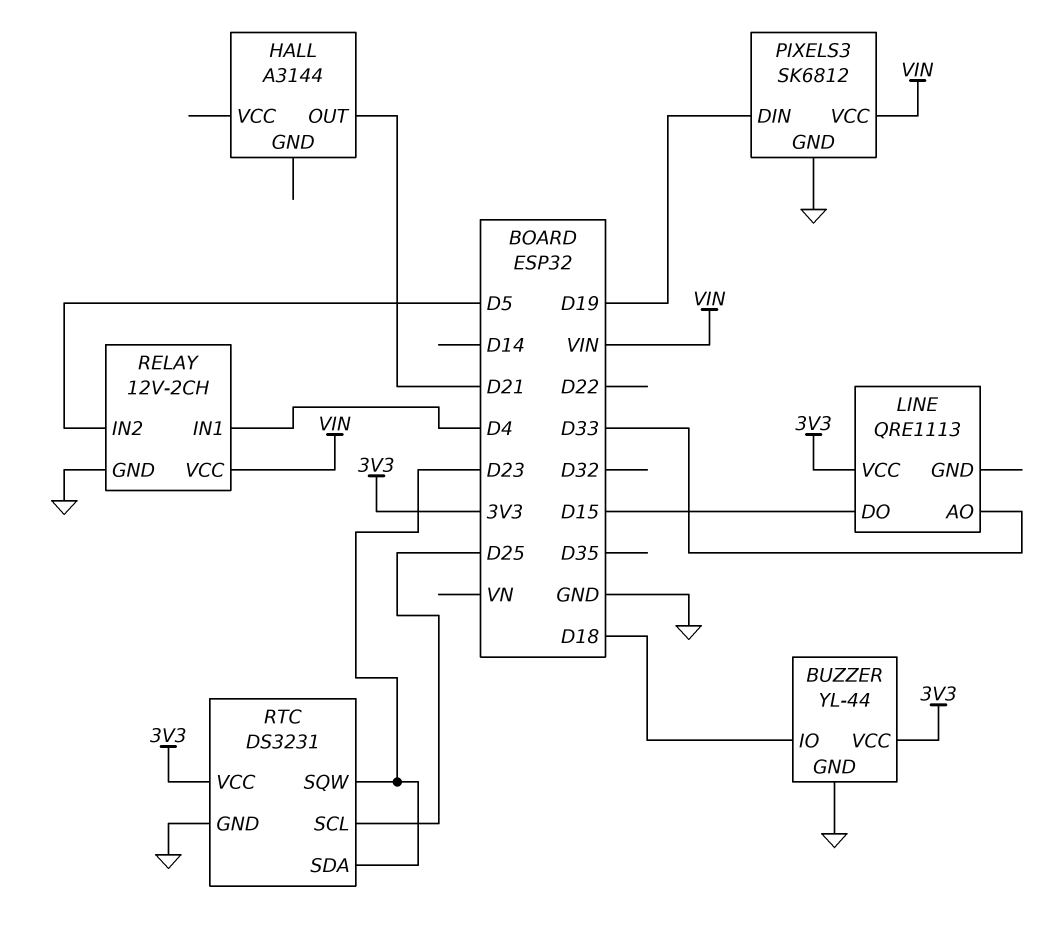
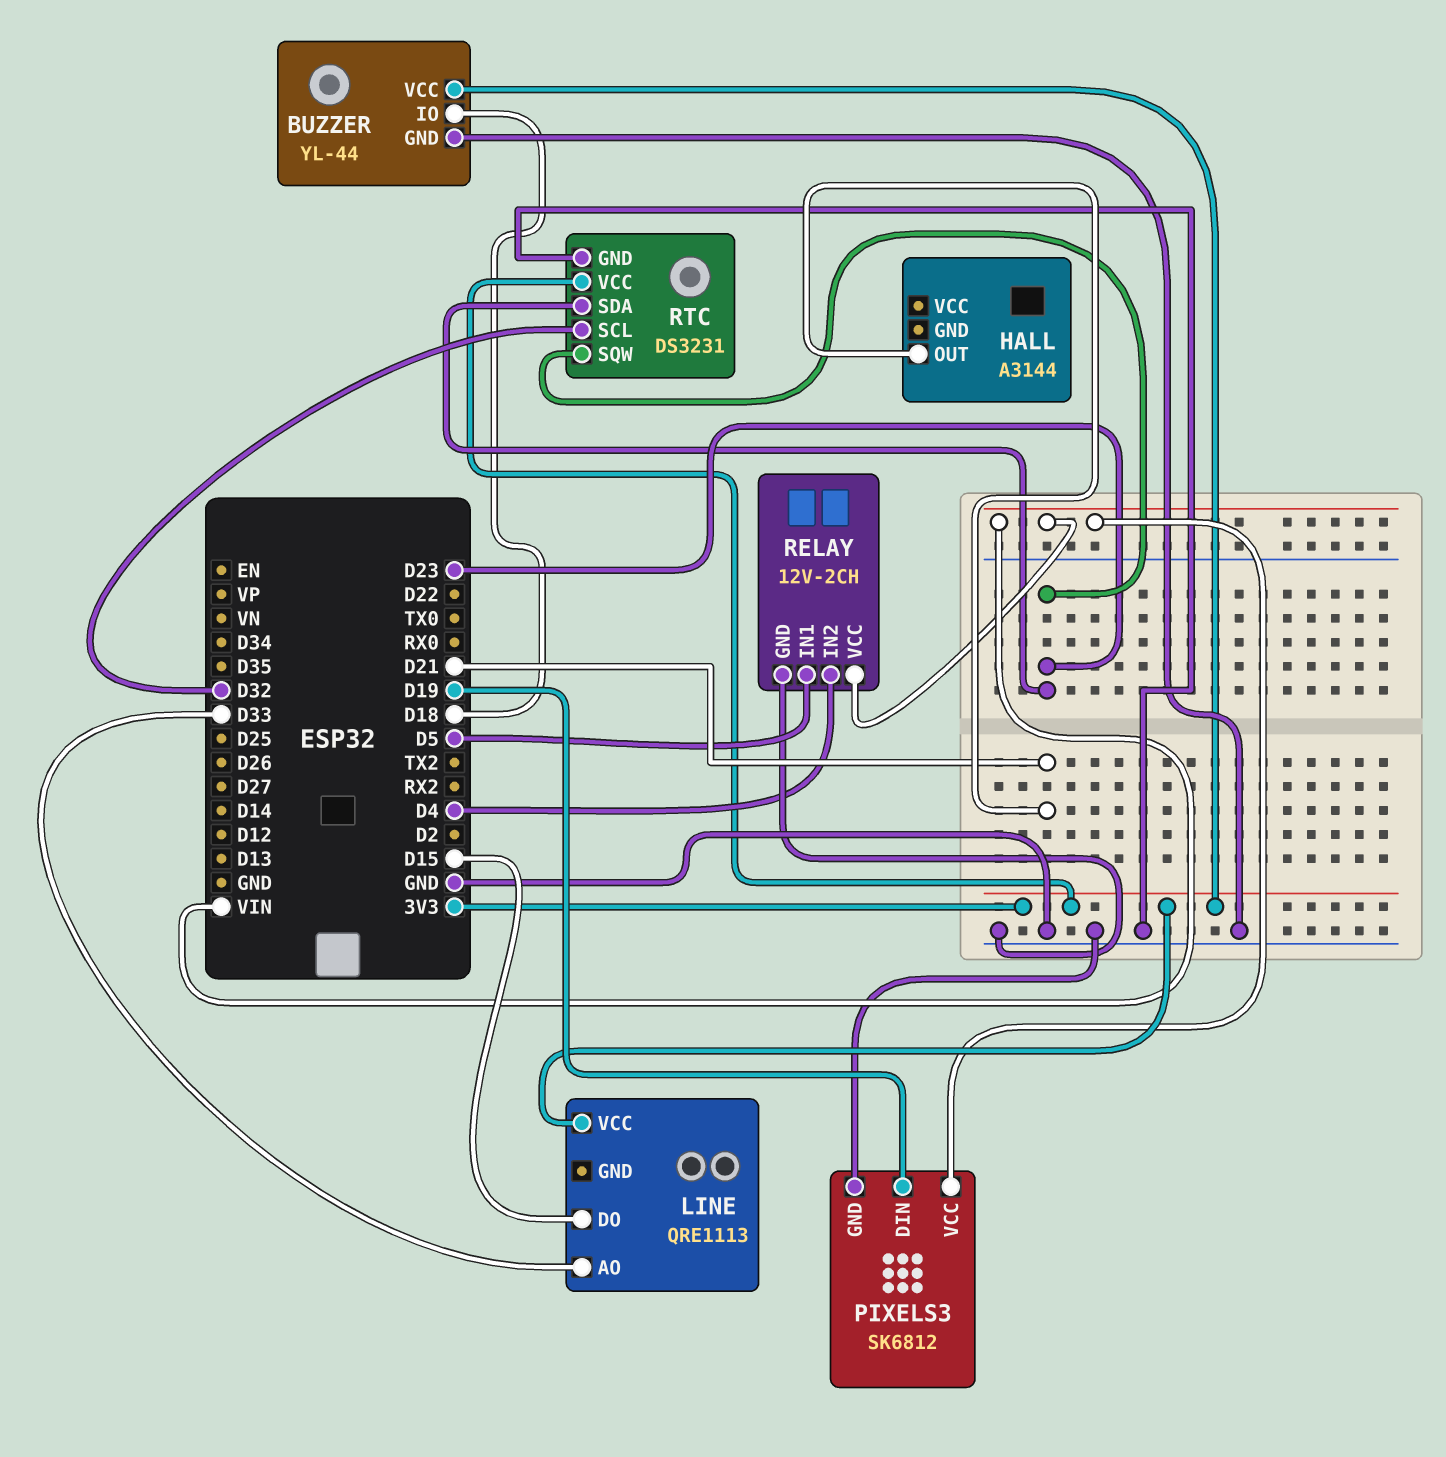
RELAY pin IN1: D4 -> D5
RELAY pin IN2: D5 -> D4
RTC pin SCL: D25 -> D32

